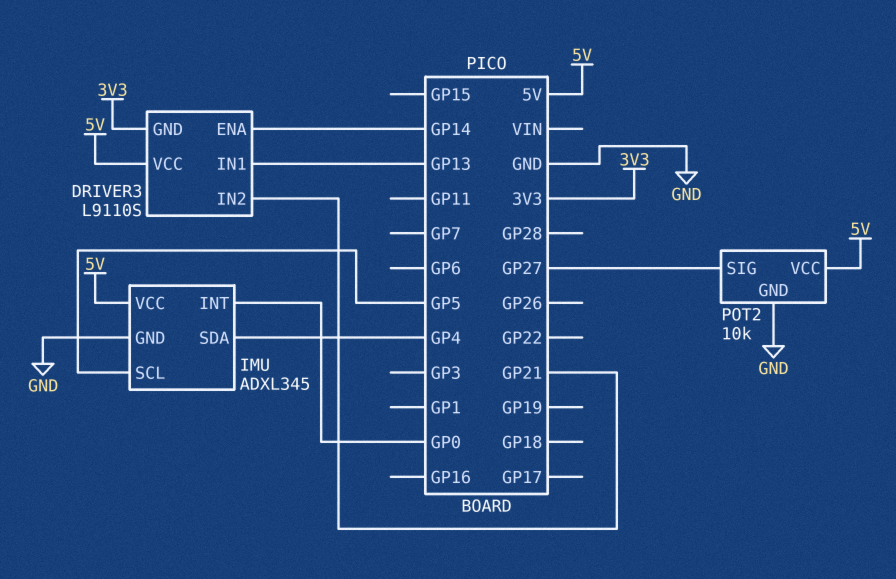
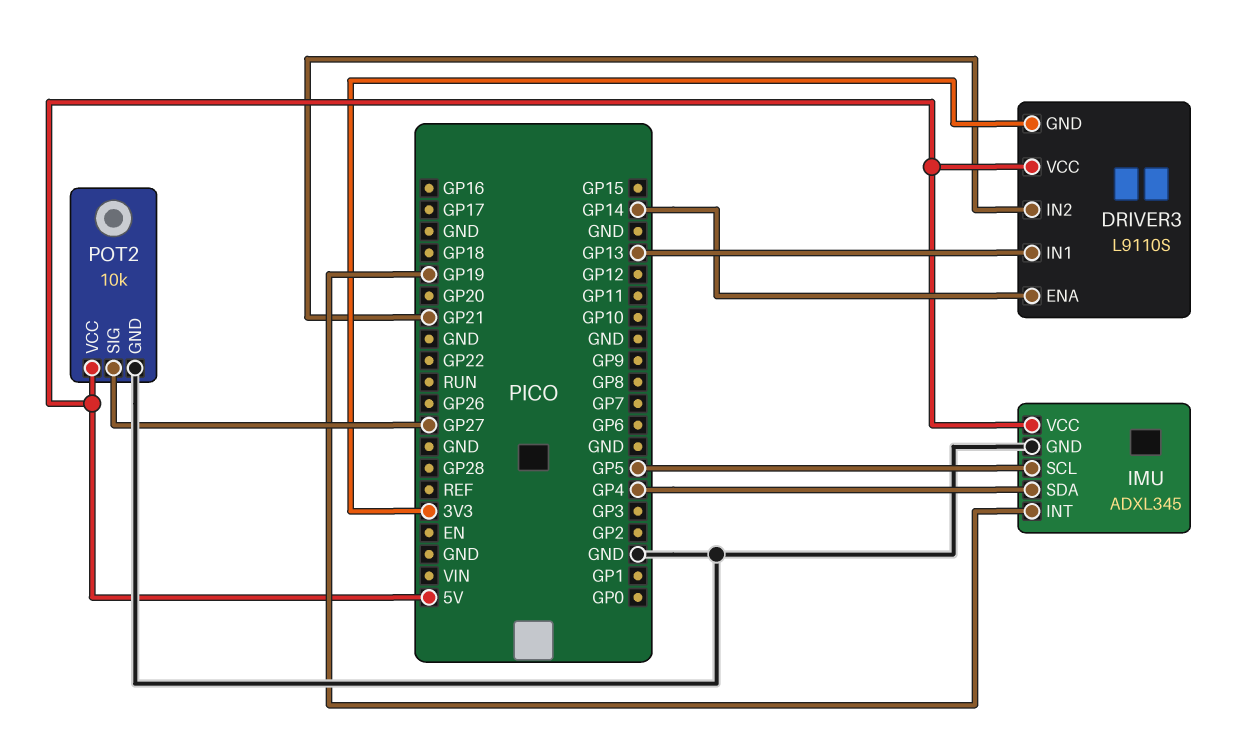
IMU pin INT: GP0 -> GP19

